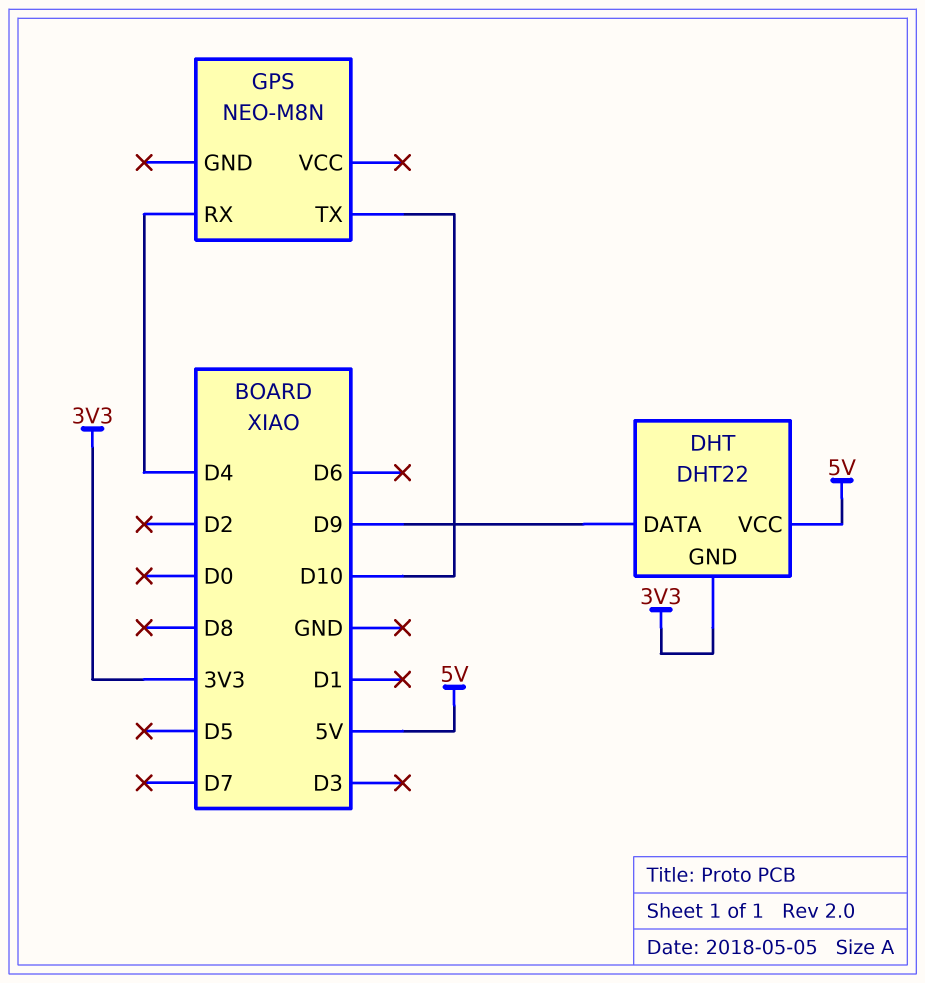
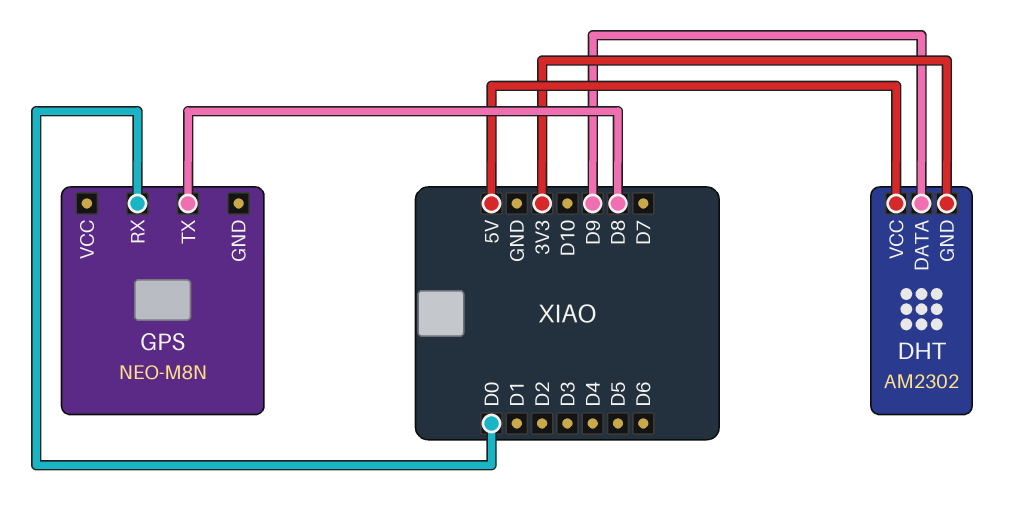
DHT: DHT22 -> AM2302
GPS pin RX: D4 -> D0
GPS pin TX: D10 -> D8

